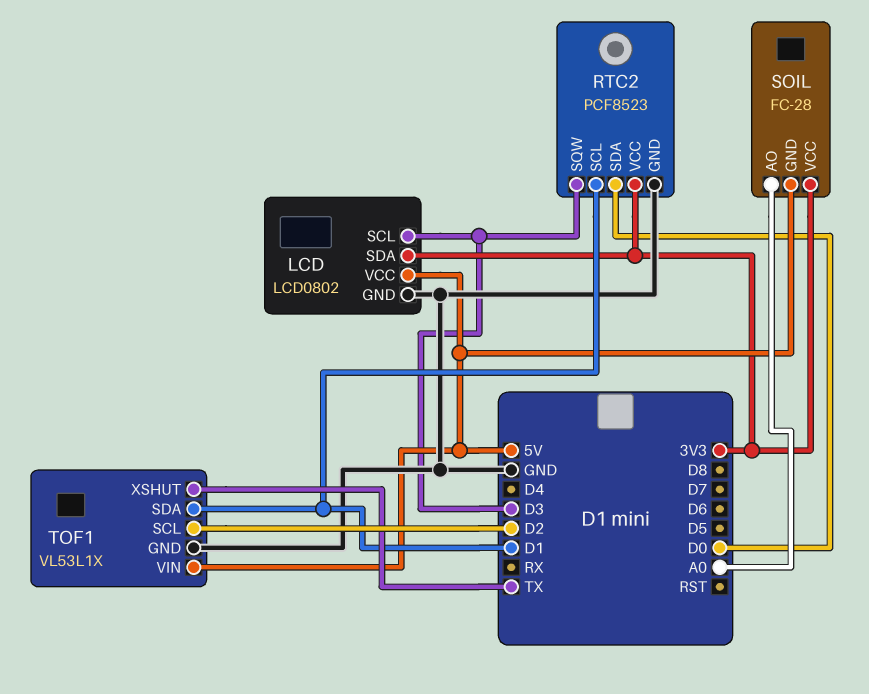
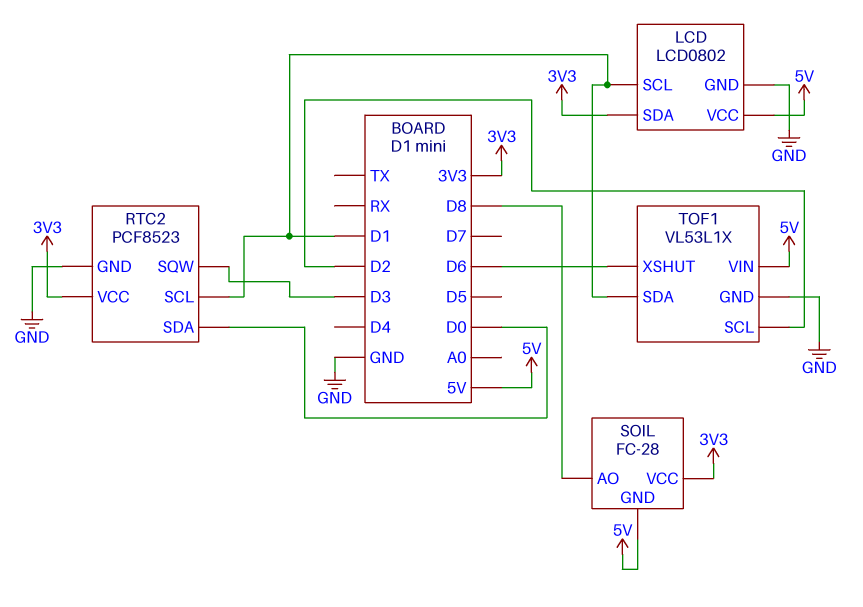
LCD pin SCL: D3 -> D1
SOIL pin AO: A0 -> D8
TOF1 pin XSHUT: TX -> D6

